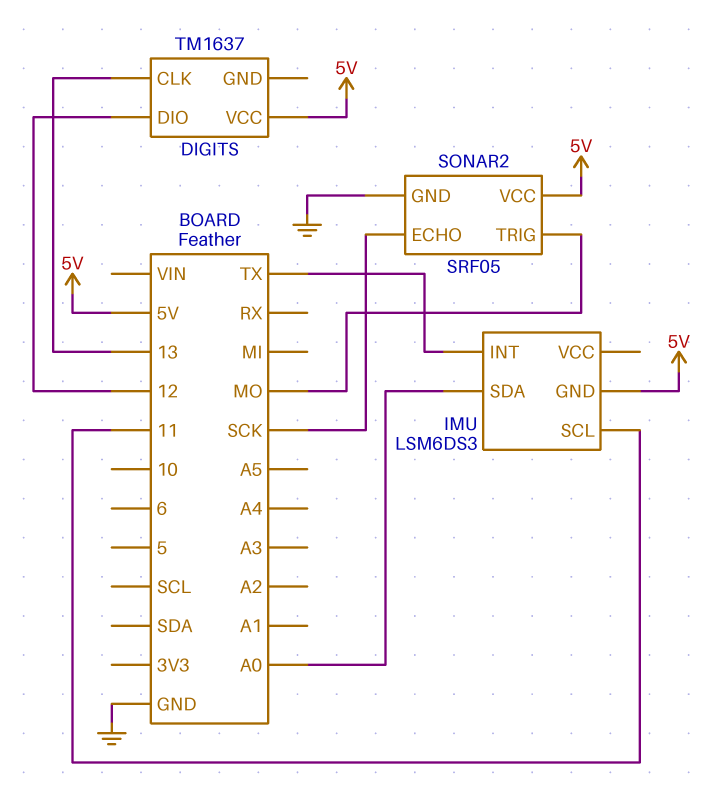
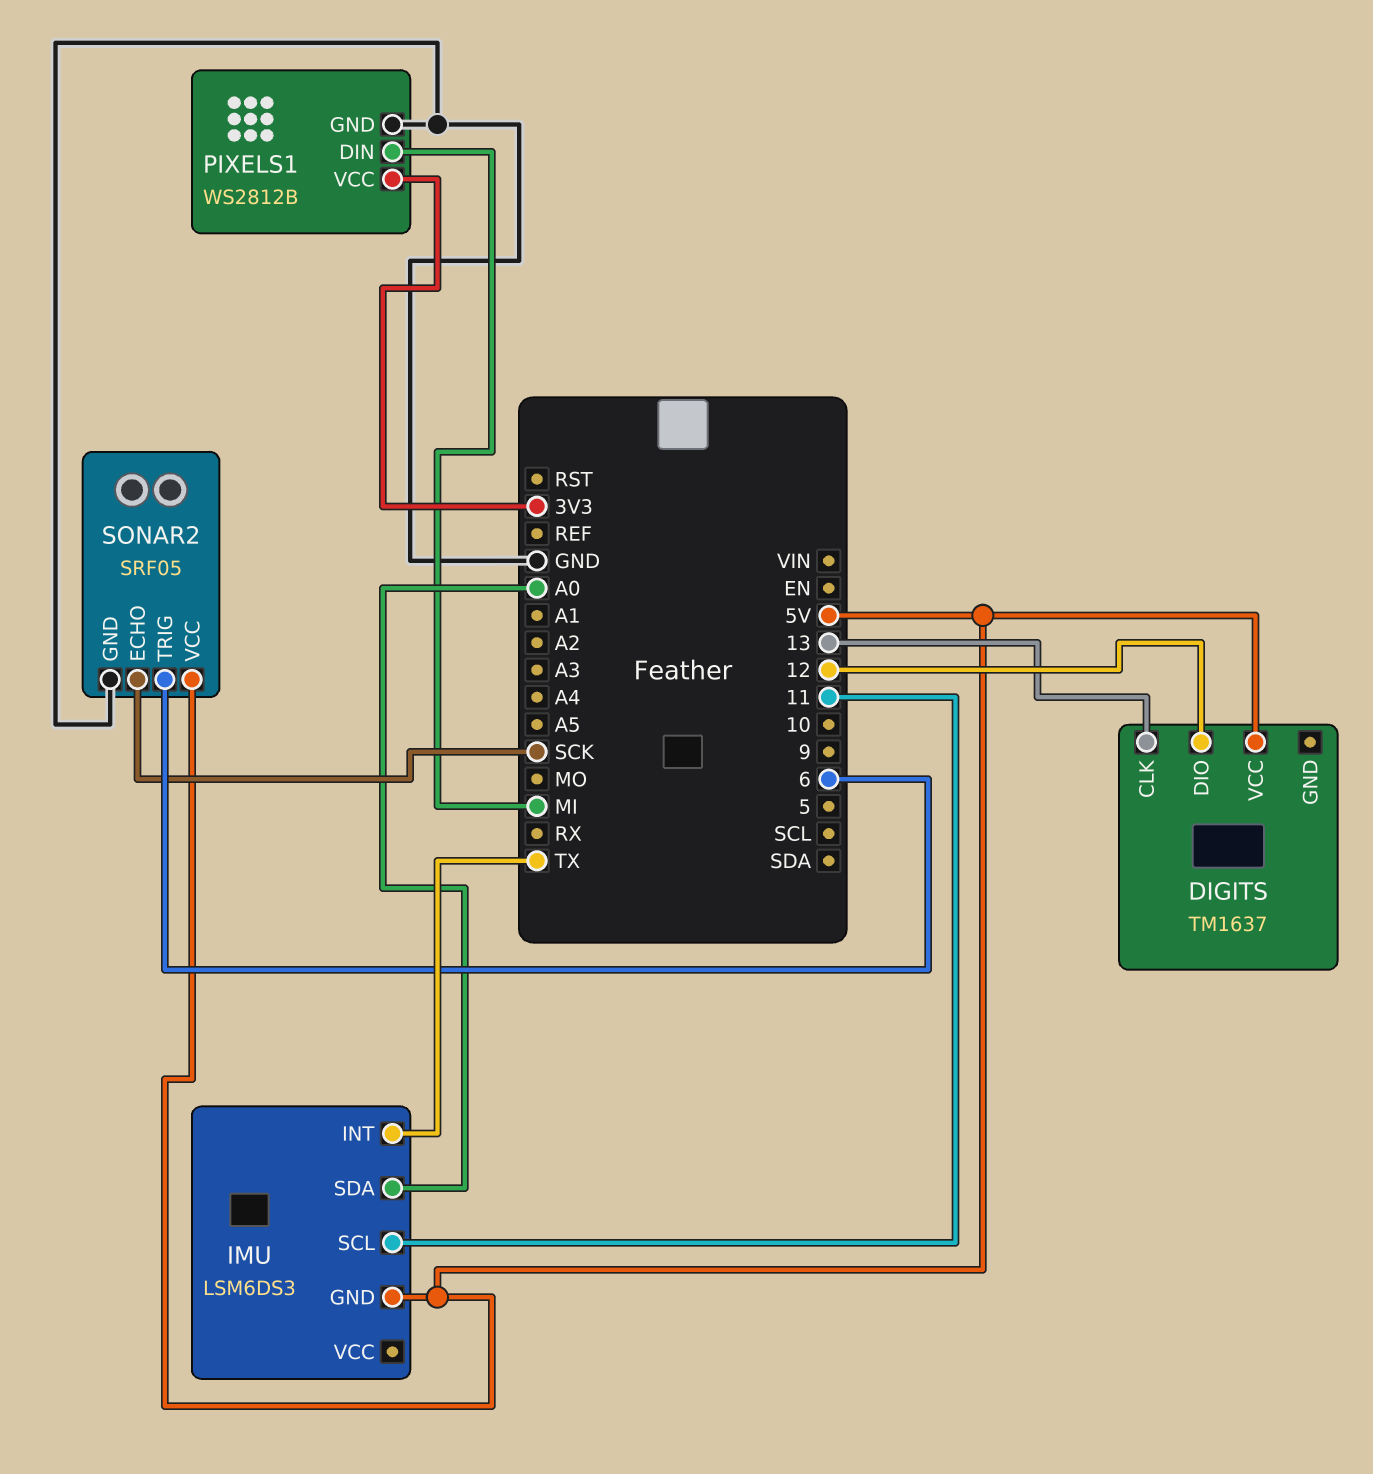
PIXELS1: none -> WS2812B
PIXELS1 pin DIN: none -> MI
PIXELS1 pin GND: none -> GND
PIXELS1 pin VCC: none -> 3V3
SONAR2 pin TRIG: MO -> 6

